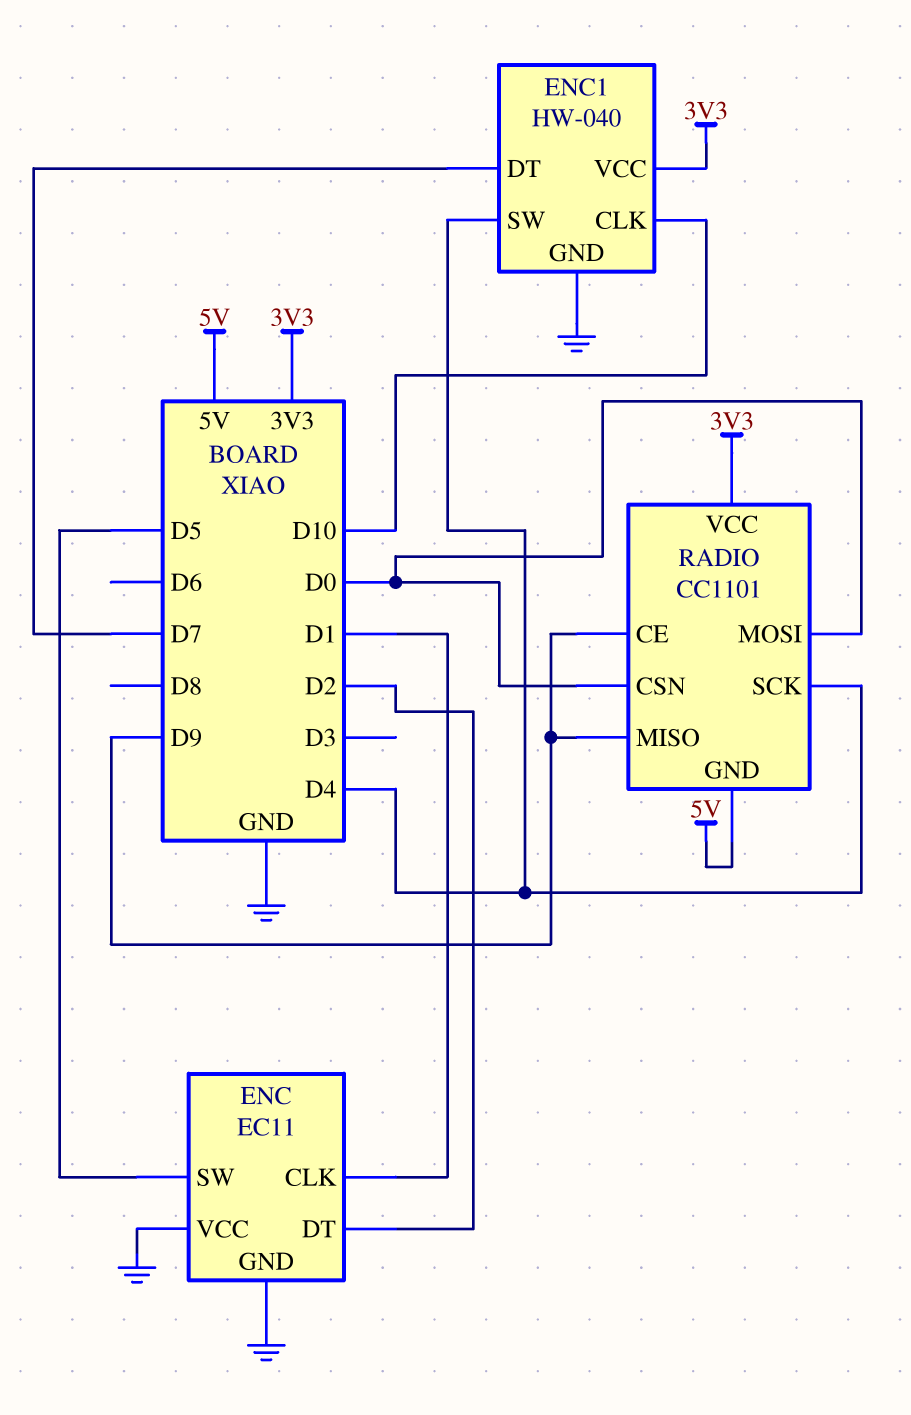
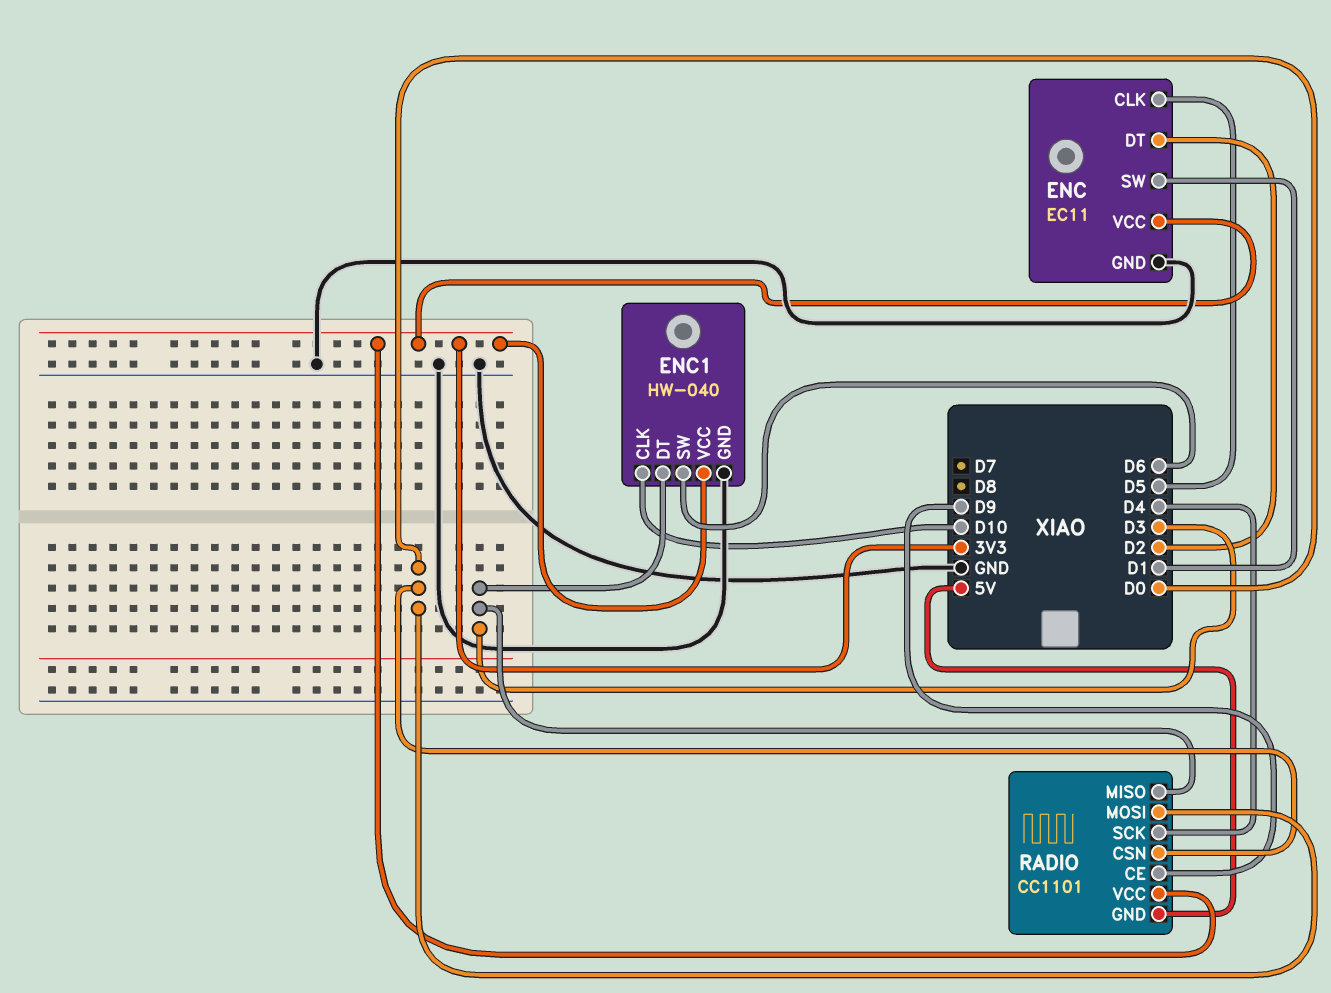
ENC pin CLK: D1 -> D5
ENC pin SW: D5 -> D1
ENC pin VCC: GND -> 3V3
ENC1 pin DT: D7 -> D3
ENC1 pin SW: D4 -> D6
RADIO pin MISO: D9 -> D3

